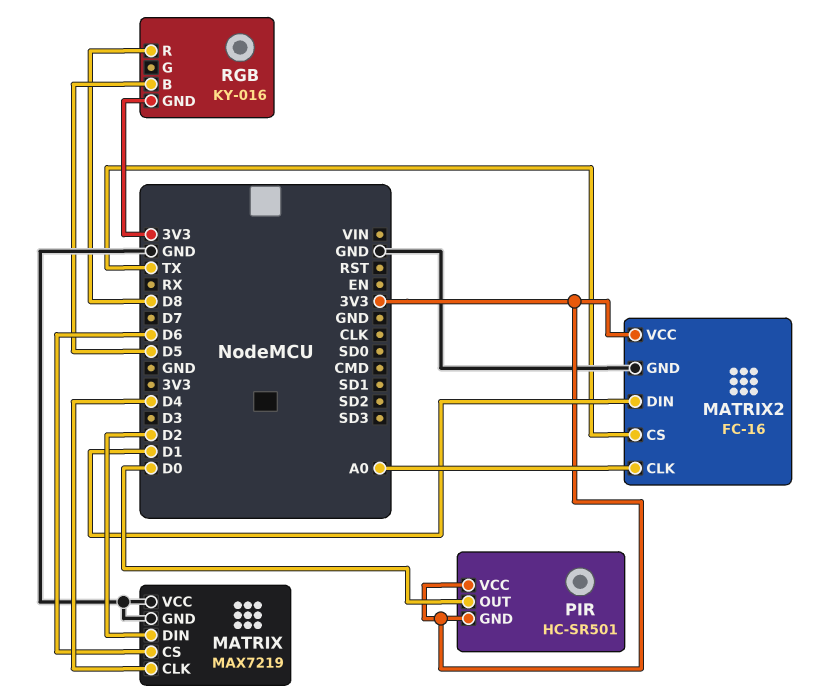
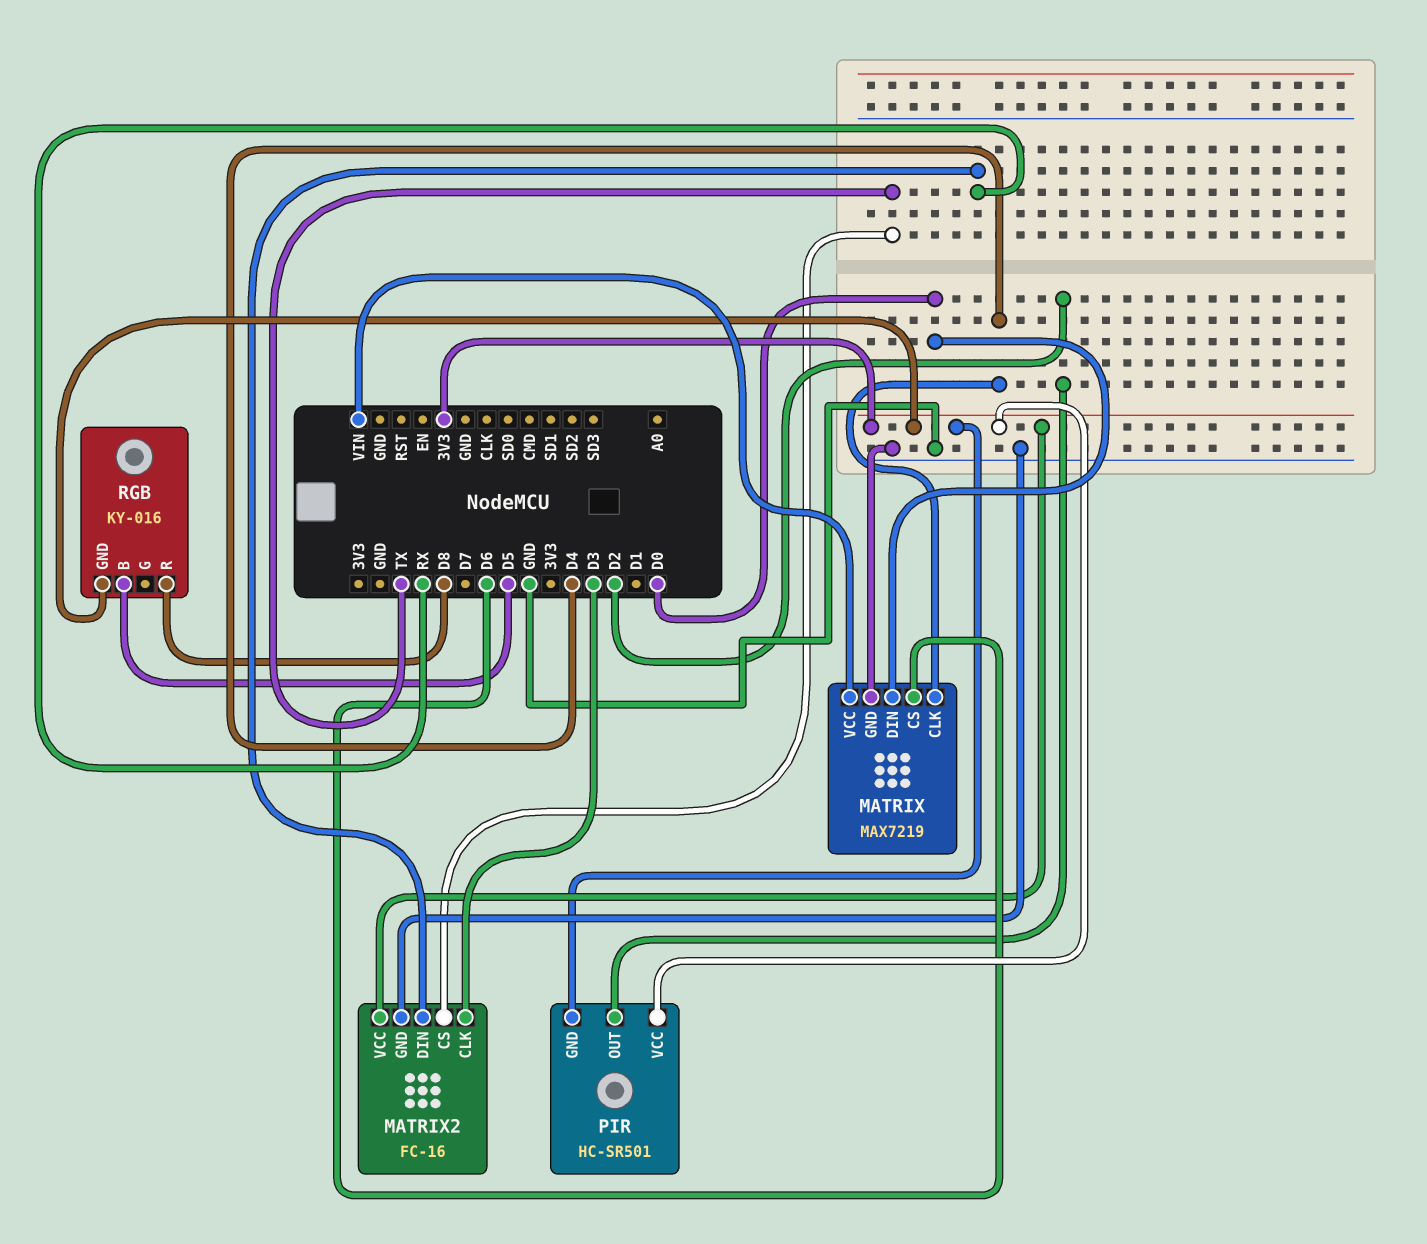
MATRIX pin DIN: D2 -> D0
MATRIX pin VCC: GND -> VIN
MATRIX2 pin CLK: A0 -> D3
MATRIX2 pin DIN: D1 -> RX
PIR pin OUT: D0 -> D2

